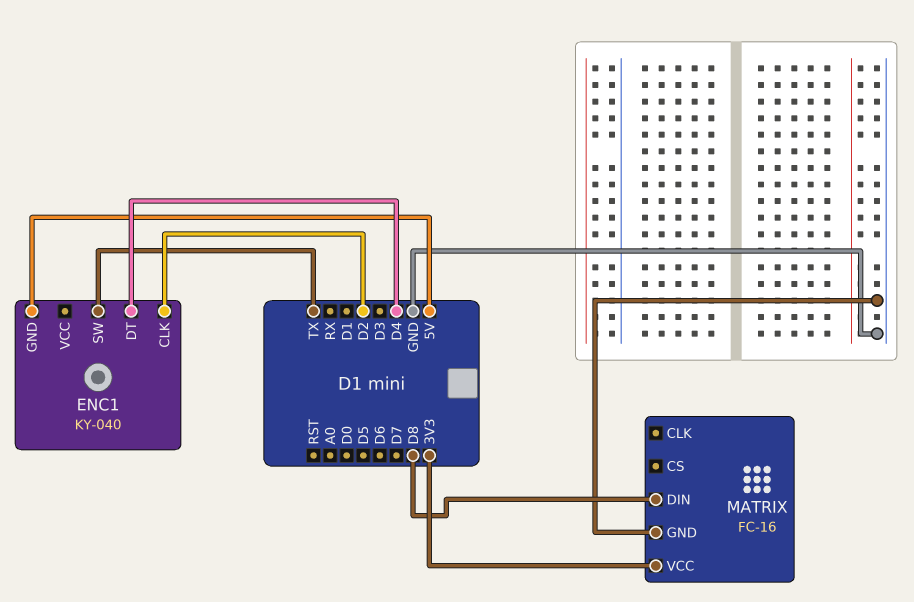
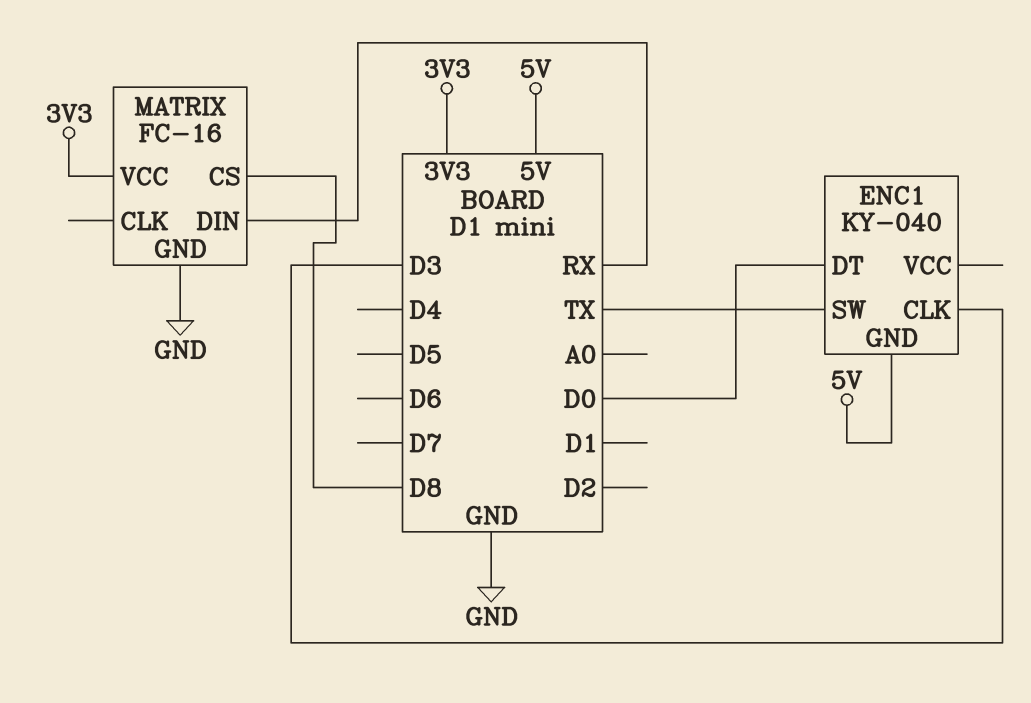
ENC1 pin CLK: D2 -> D3
ENC1 pin DT: D4 -> D0
MATRIX pin CS: none -> D8
MATRIX pin DIN: D8 -> RX

